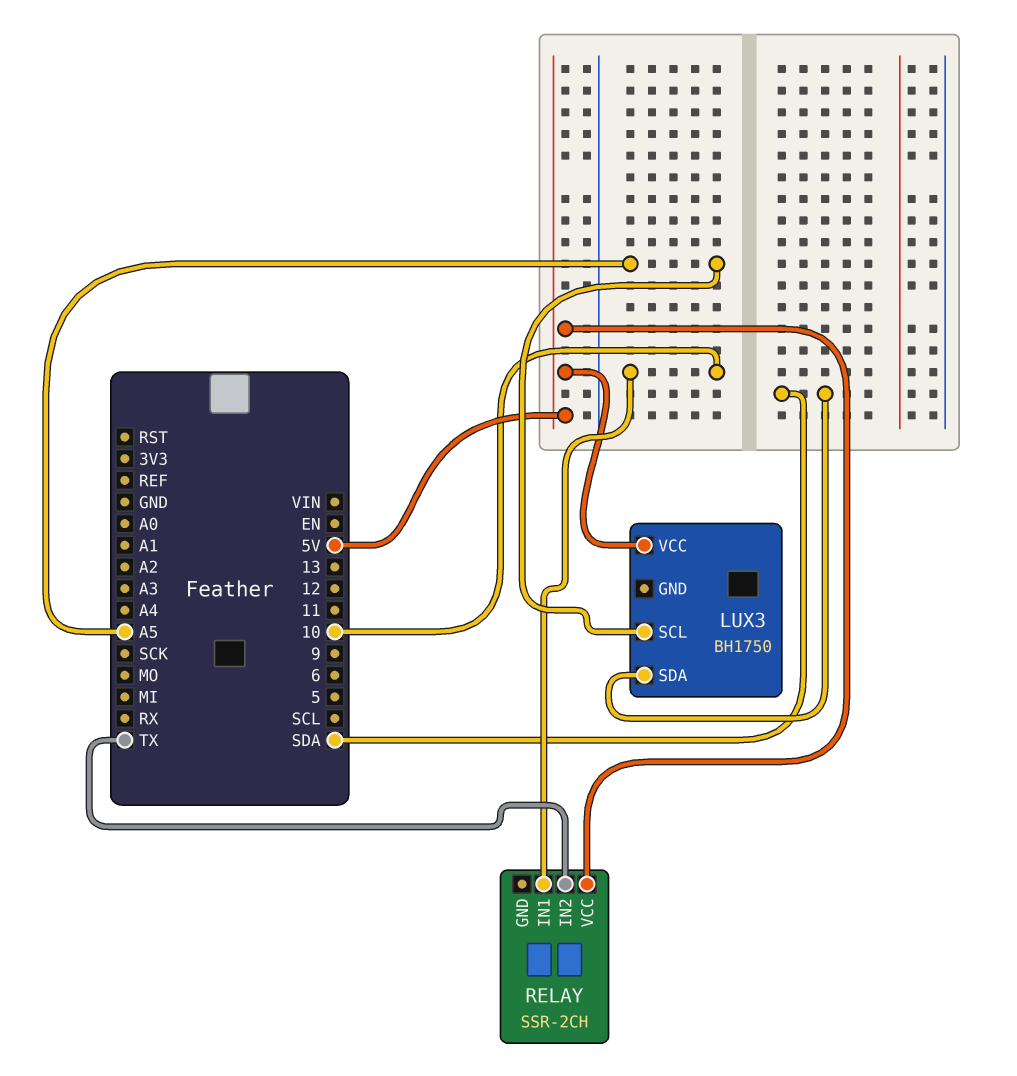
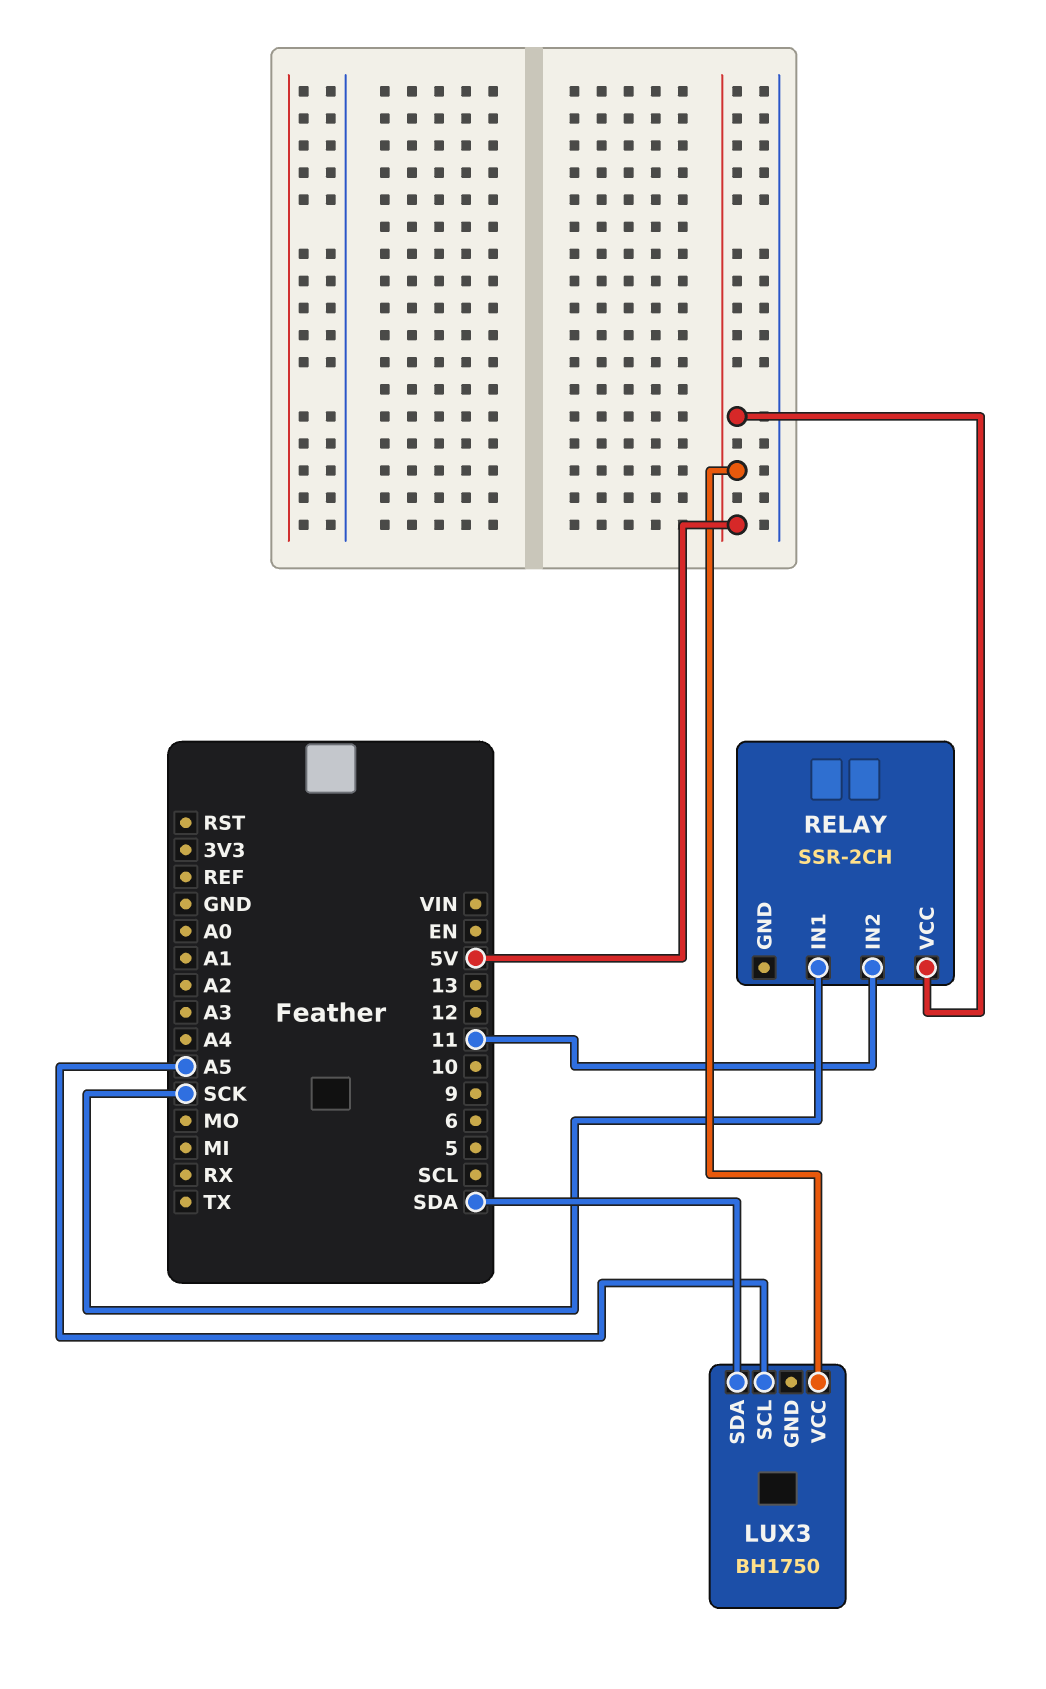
RELAY pin IN1: 10 -> SCK
RELAY pin IN2: TX -> 11

